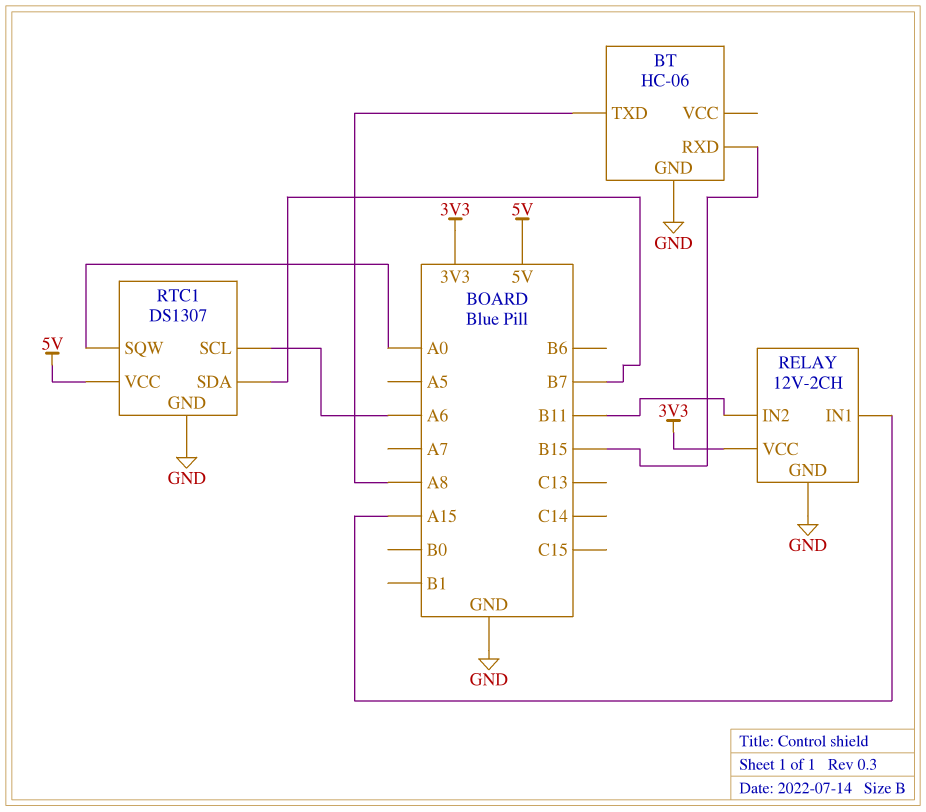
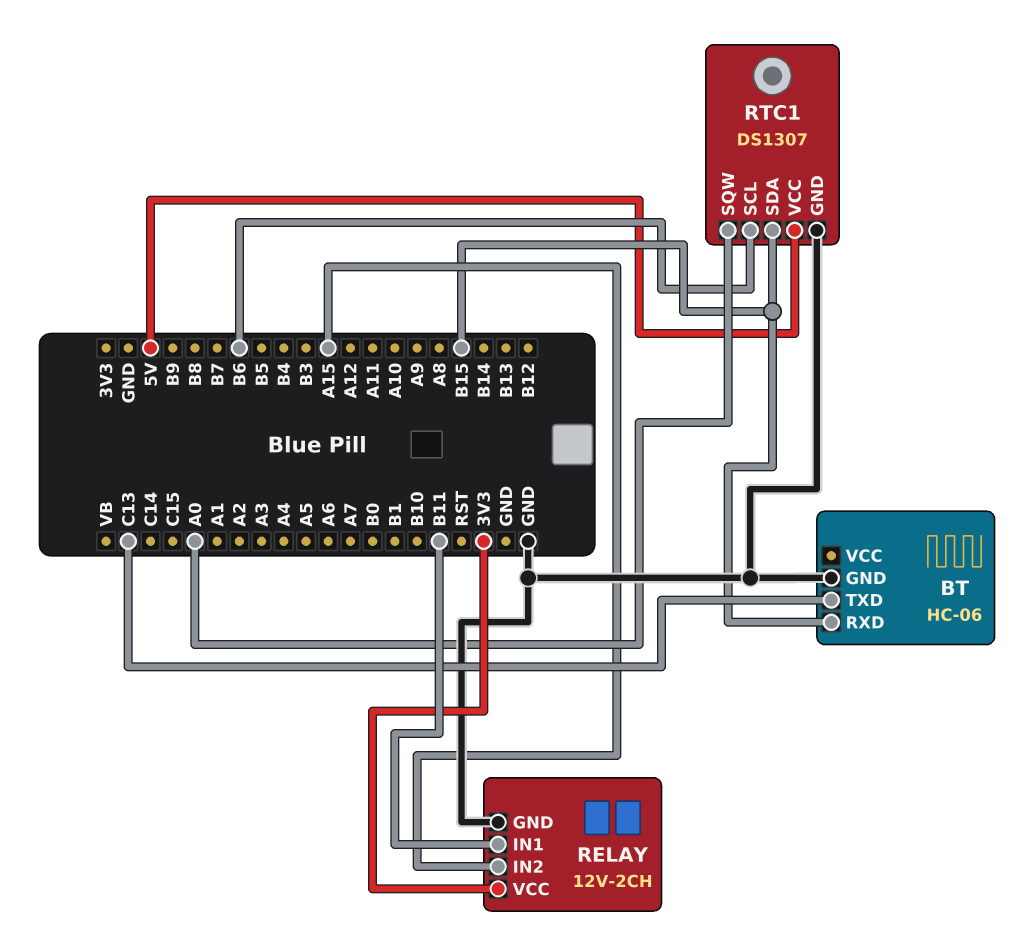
BT pin TXD: A8 -> C13
RELAY pin IN1: A15 -> B11
RELAY pin IN2: B11 -> A15
RTC1 pin SCL: A6 -> B6
RTC1 pin SDA: B7 -> B15

